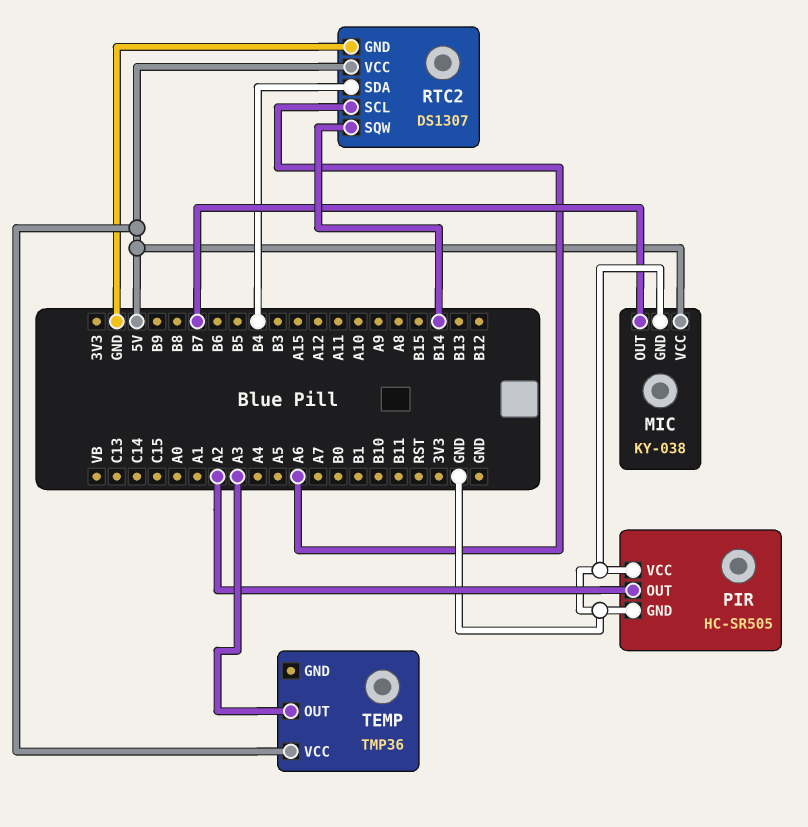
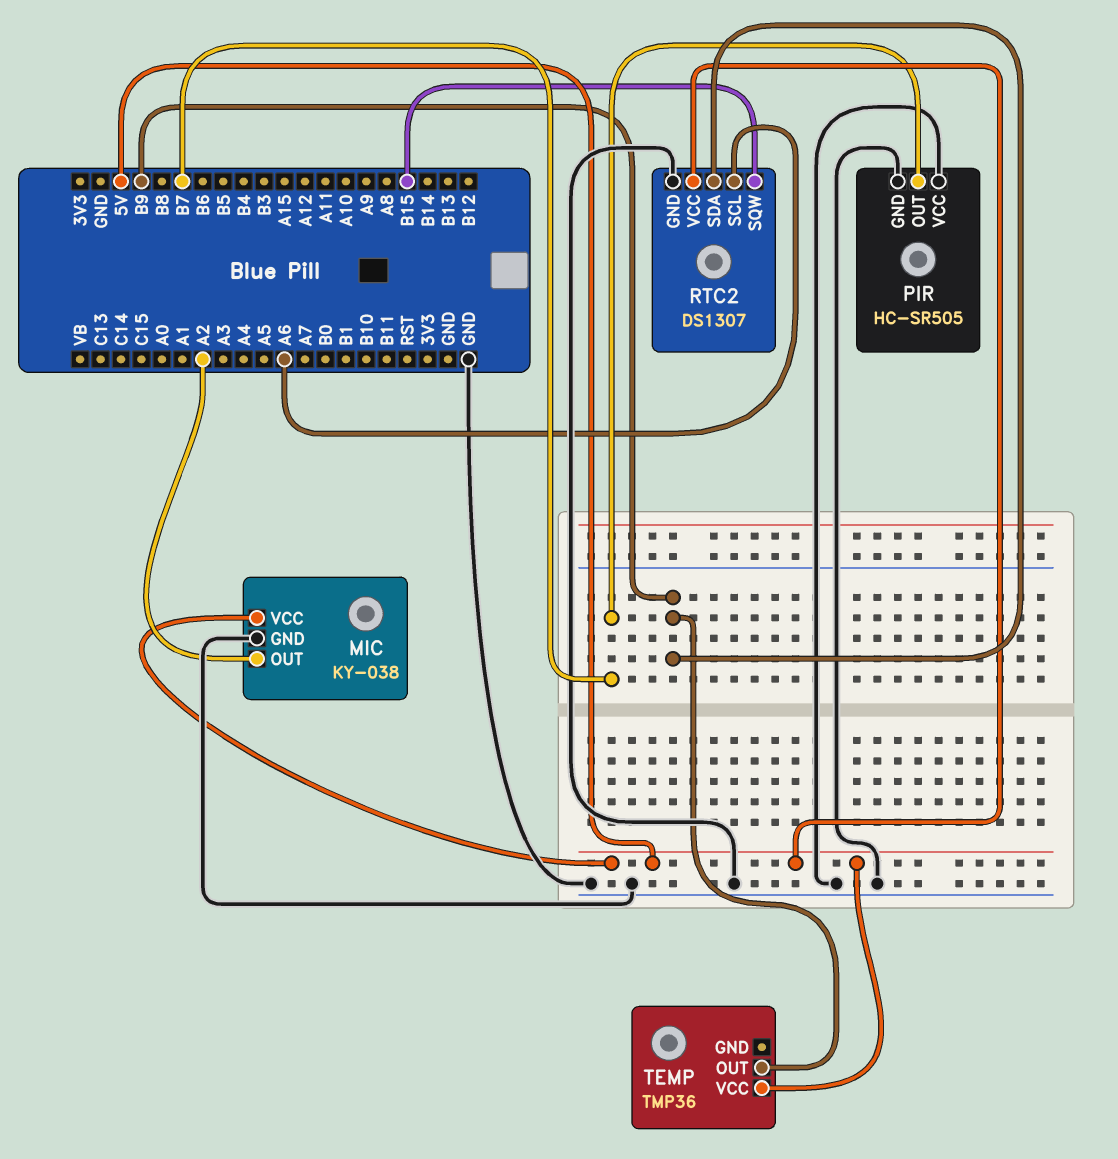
MIC pin OUT: B7 -> A2
PIR pin OUT: A2 -> B7
RTC2 pin SDA: B4 -> B9
RTC2 pin SQW: B14 -> B15
TEMP pin OUT: A3 -> B9

